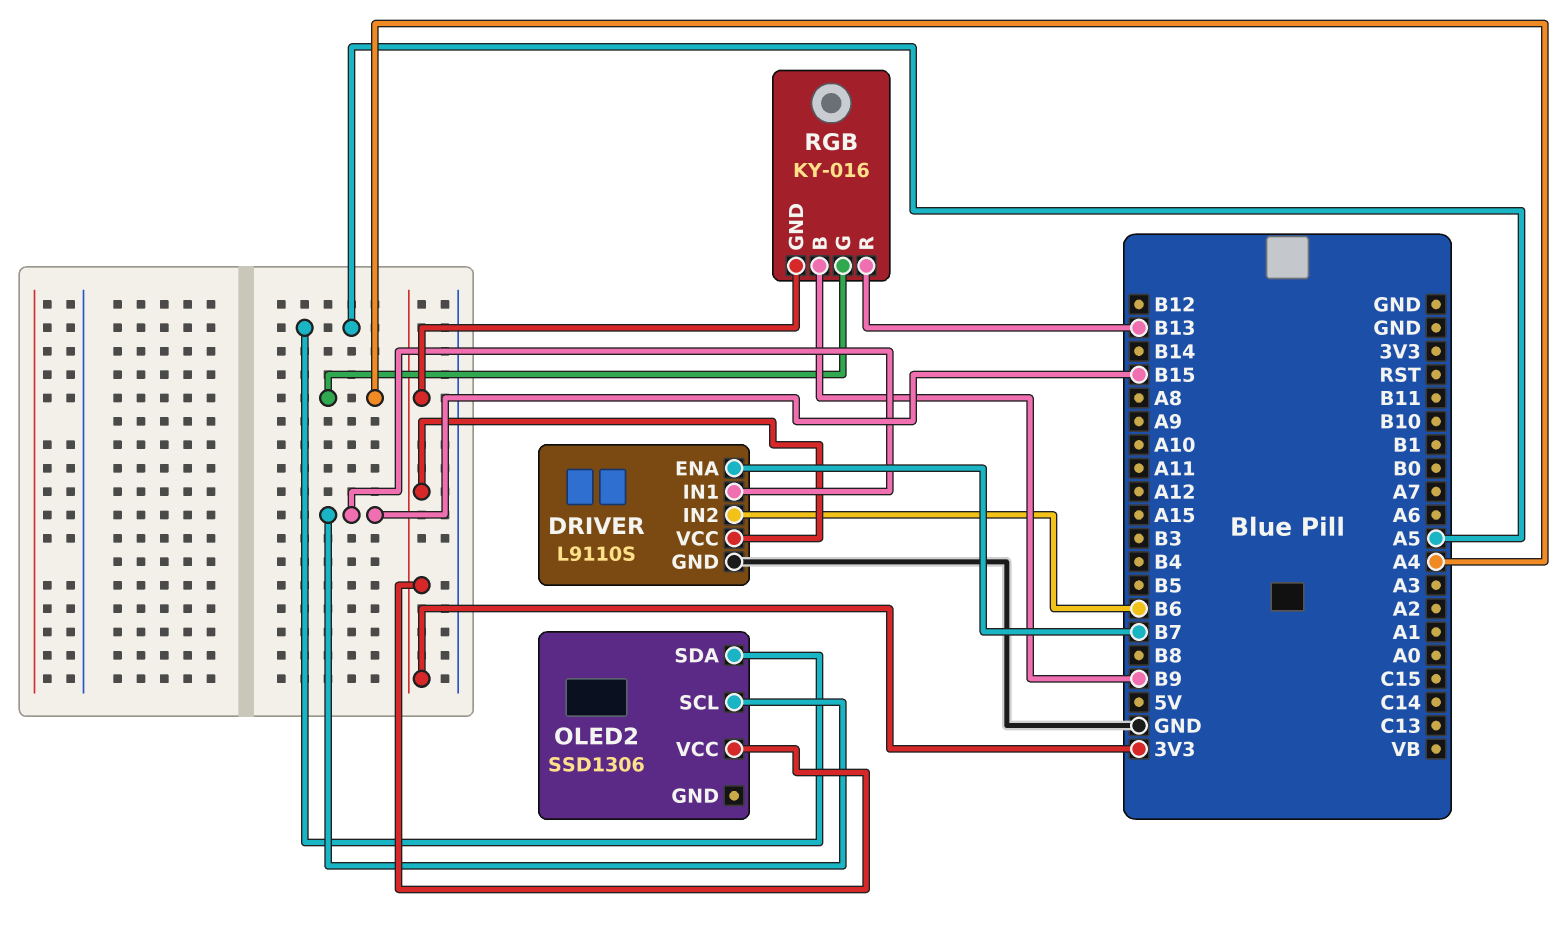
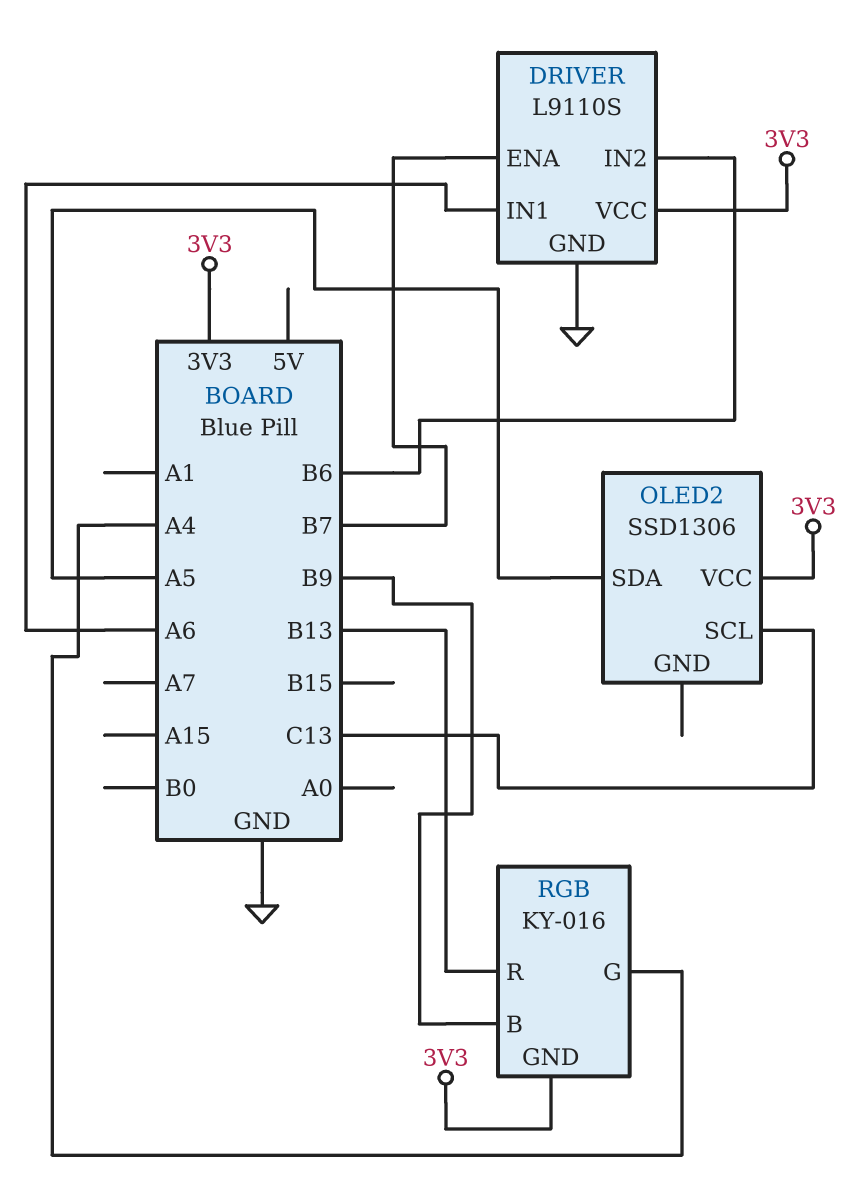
DRIVER pin IN1: B15 -> A6
OLED2 pin SCL: B15 -> C13

